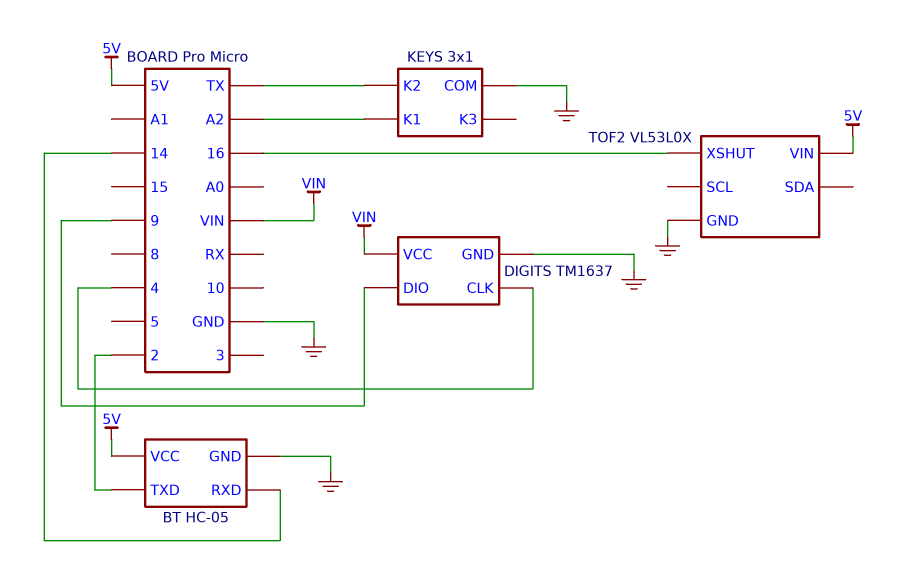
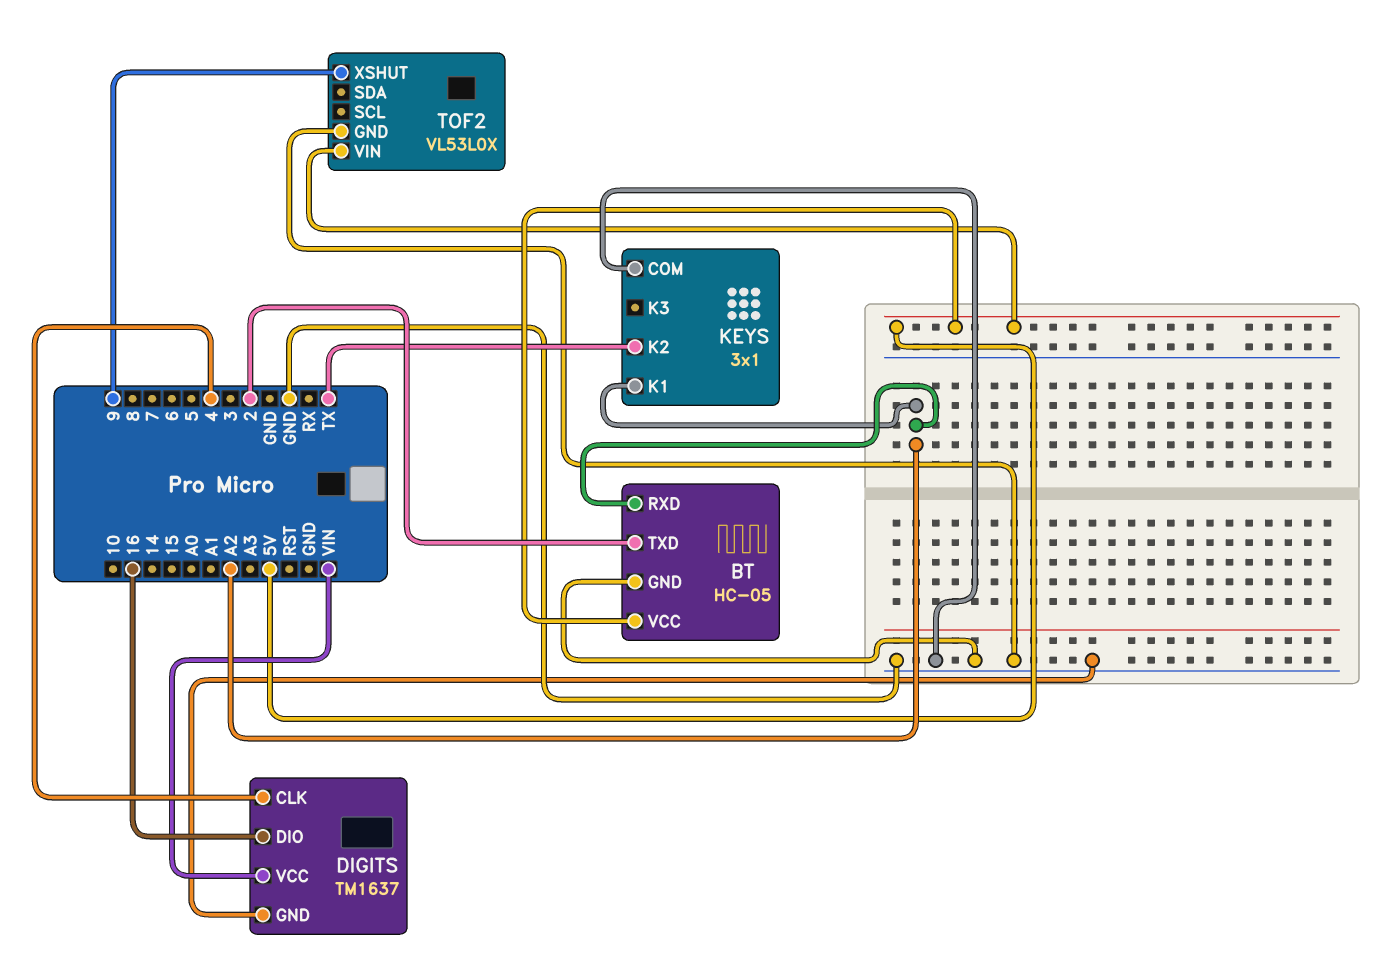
BT pin RXD: 14 -> A2
DIGITS pin DIO: 9 -> 16
TOF2 pin XSHUT: 16 -> 9

